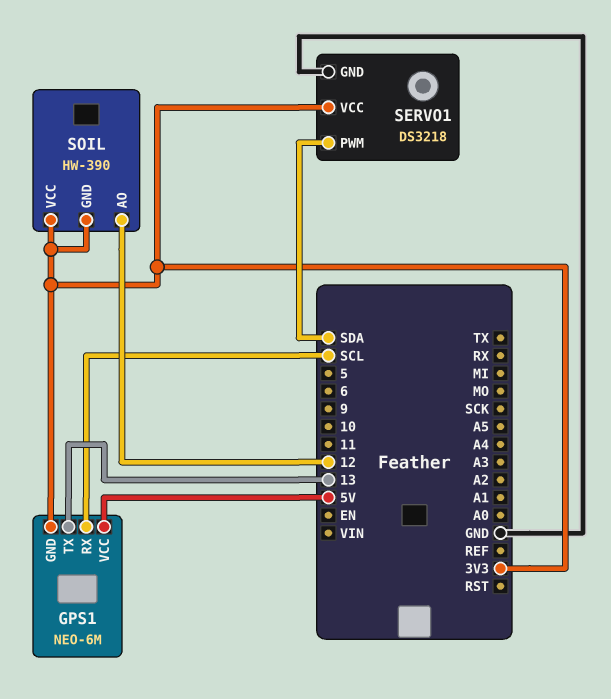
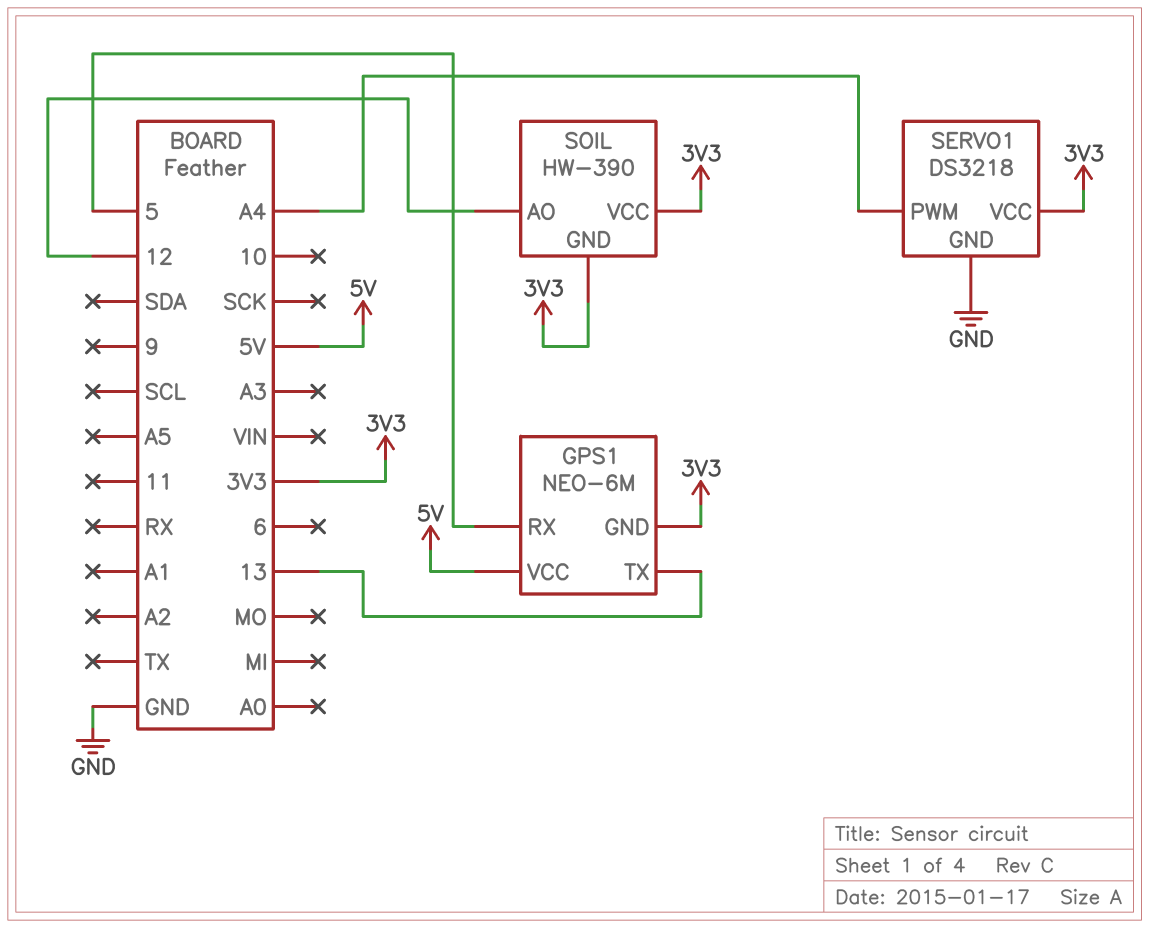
GPS1 pin RX: SCL -> 5
SERVO1 pin PWM: SDA -> A4

